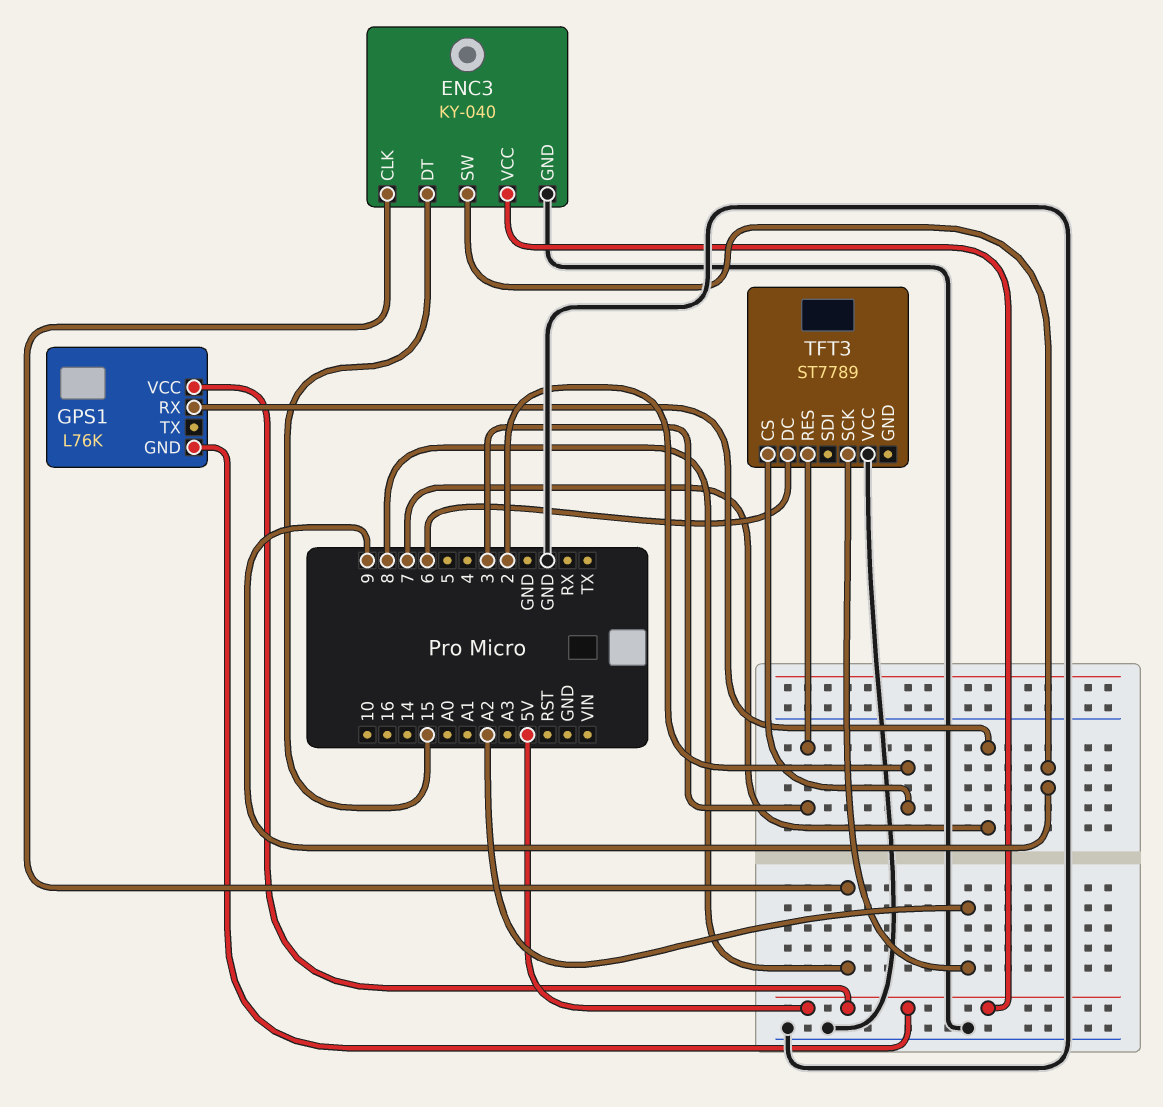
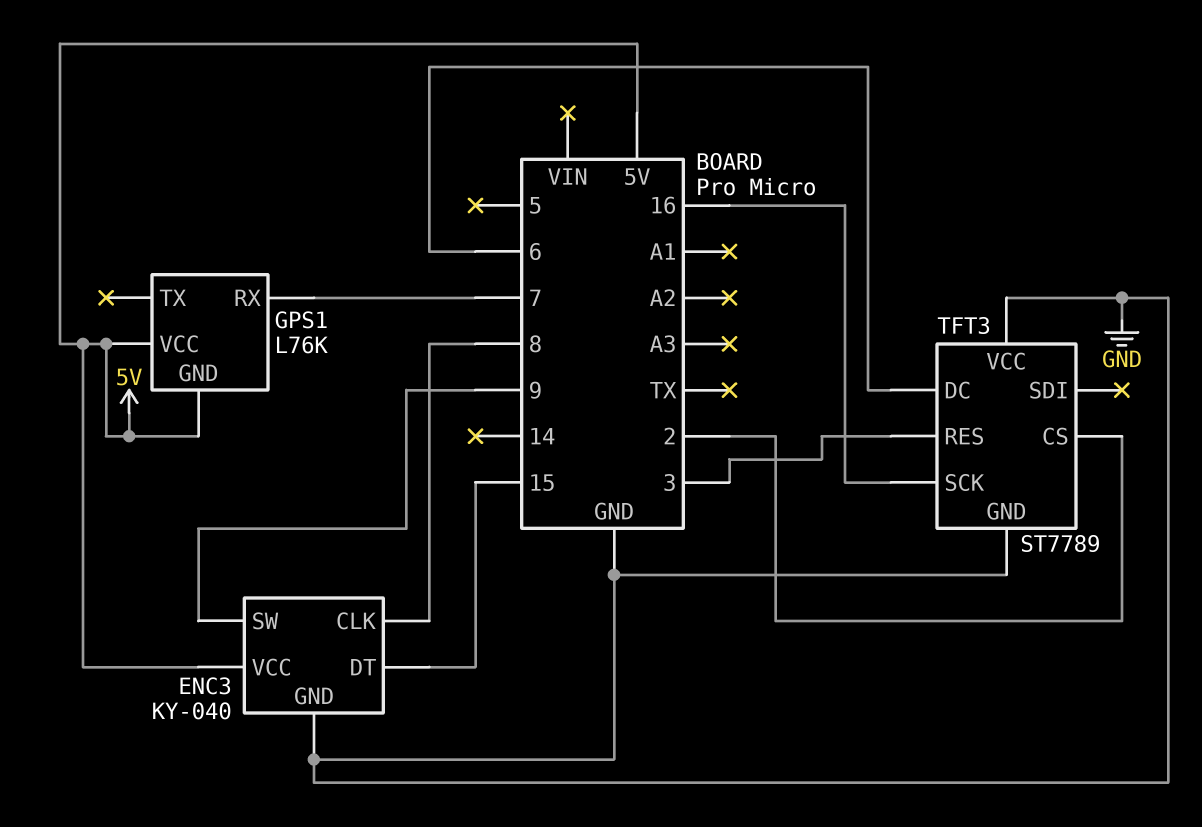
TFT3 pin GND: none -> GND
TFT3 pin SCK: A2 -> 16

